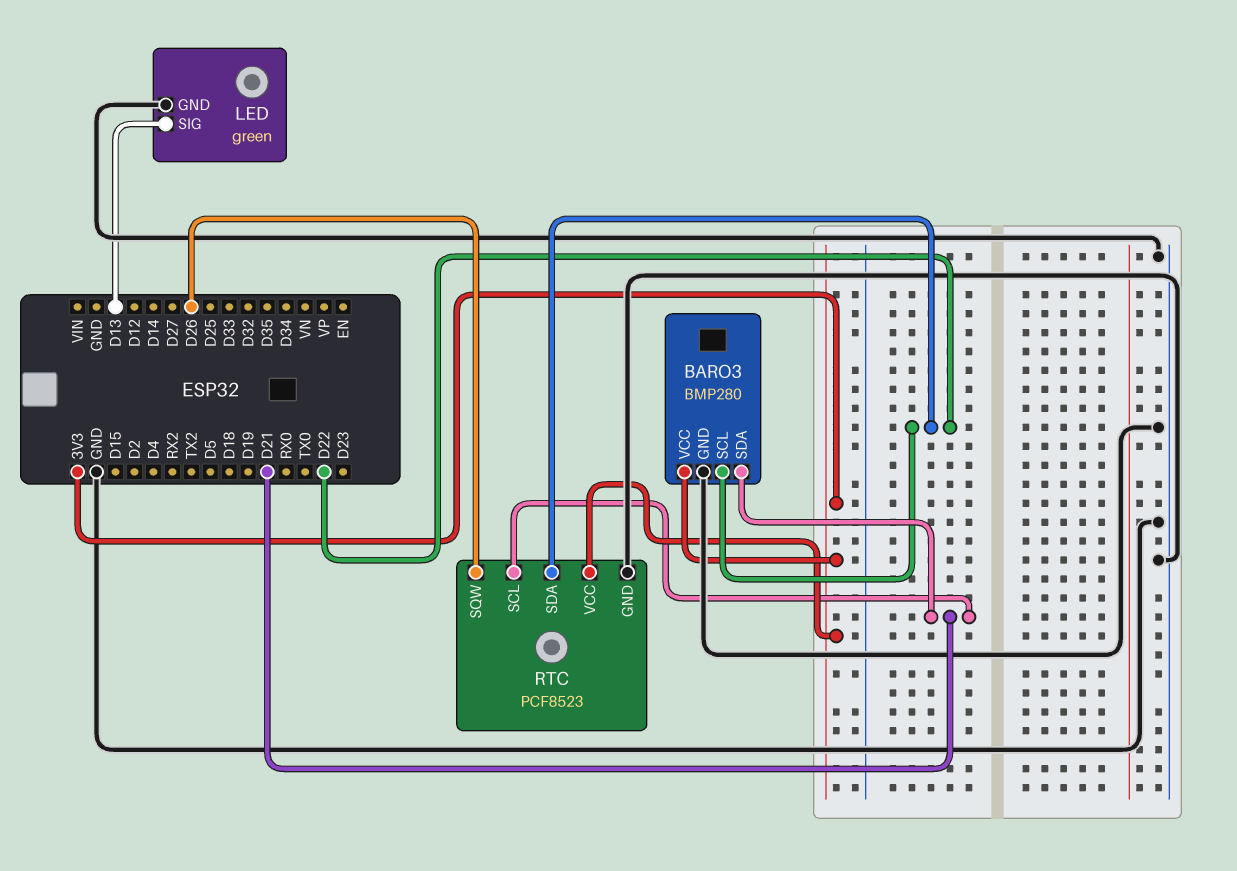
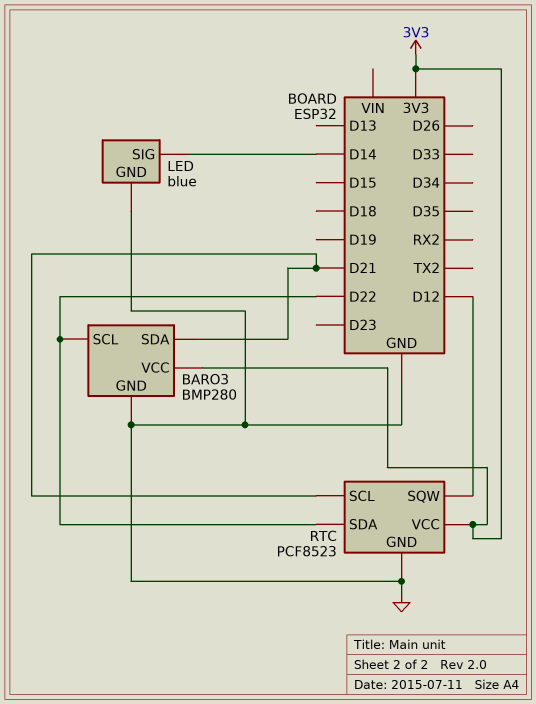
LED: green -> blue
LED pin SIG: D13 -> D14
RTC pin SQW: D26 -> D12

